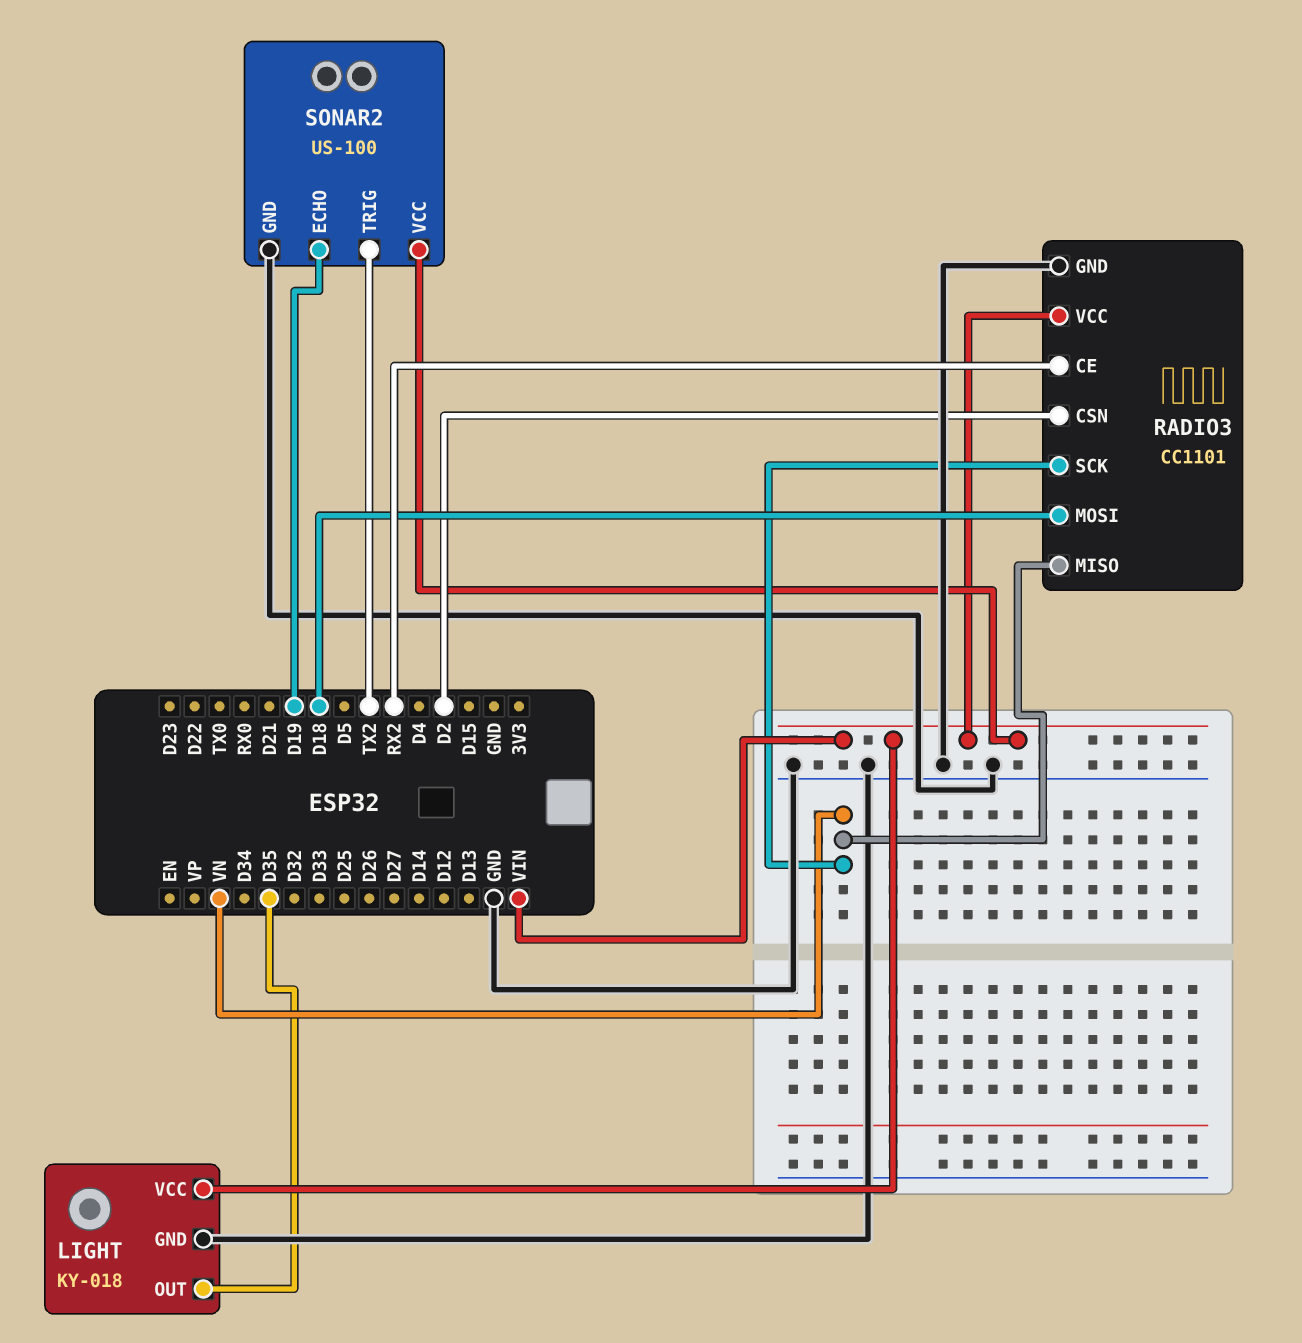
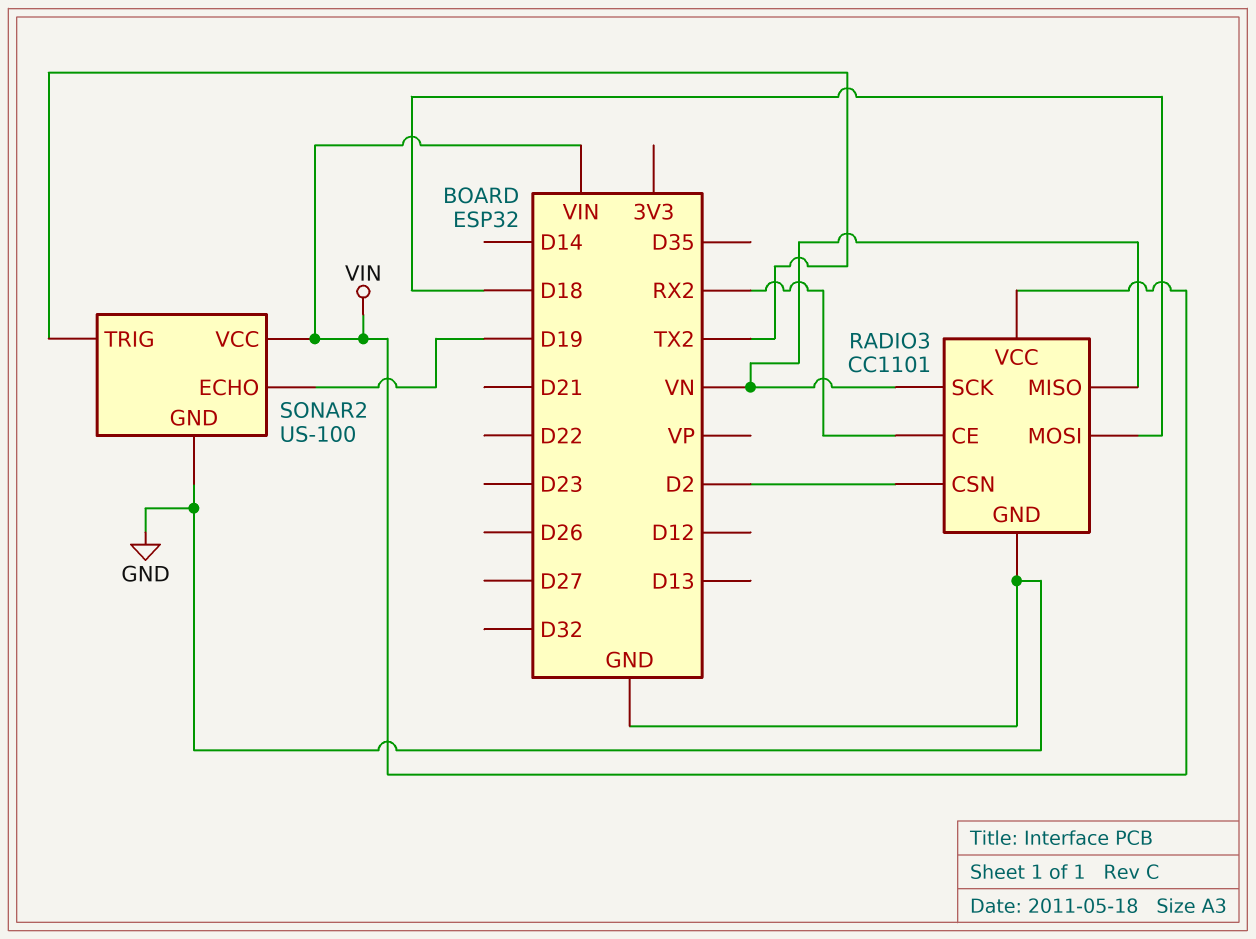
LIGHT: KY-018 -> none
LIGHT pin GND: GND -> none
LIGHT pin OUT: D35 -> none
LIGHT pin VCC: VIN -> none

